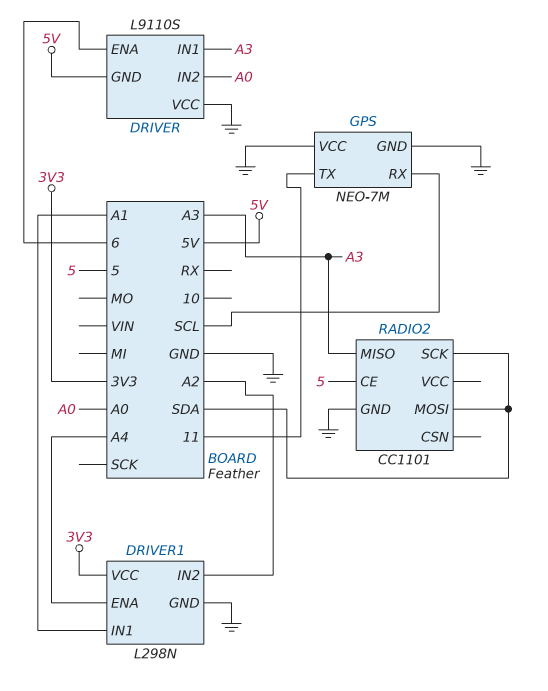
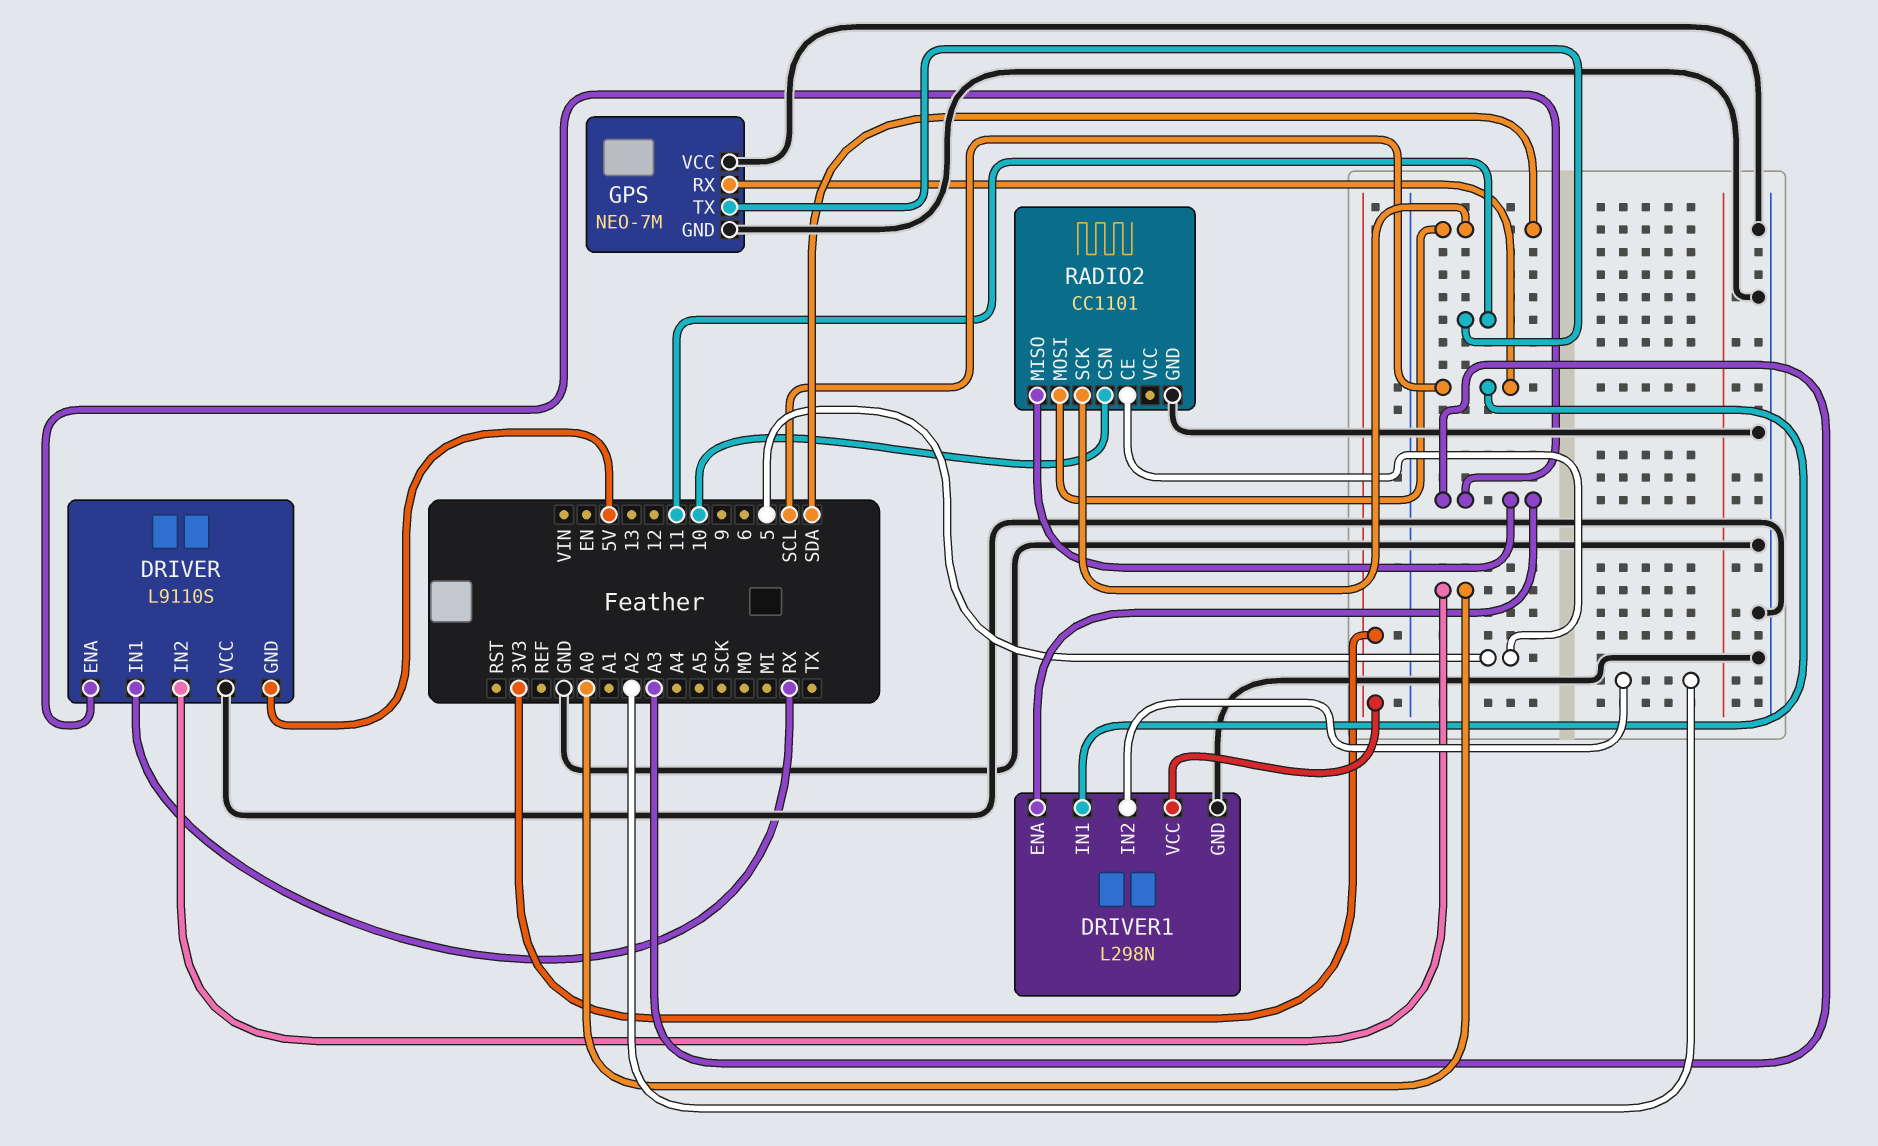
DRIVER pin ENA: 6 -> A3
DRIVER pin IN1: A3 -> RX
DRIVER1 pin ENA: A4 -> A3
DRIVER1 pin IN1: A1 -> SCL
RADIO2 pin CSN: none -> 10

